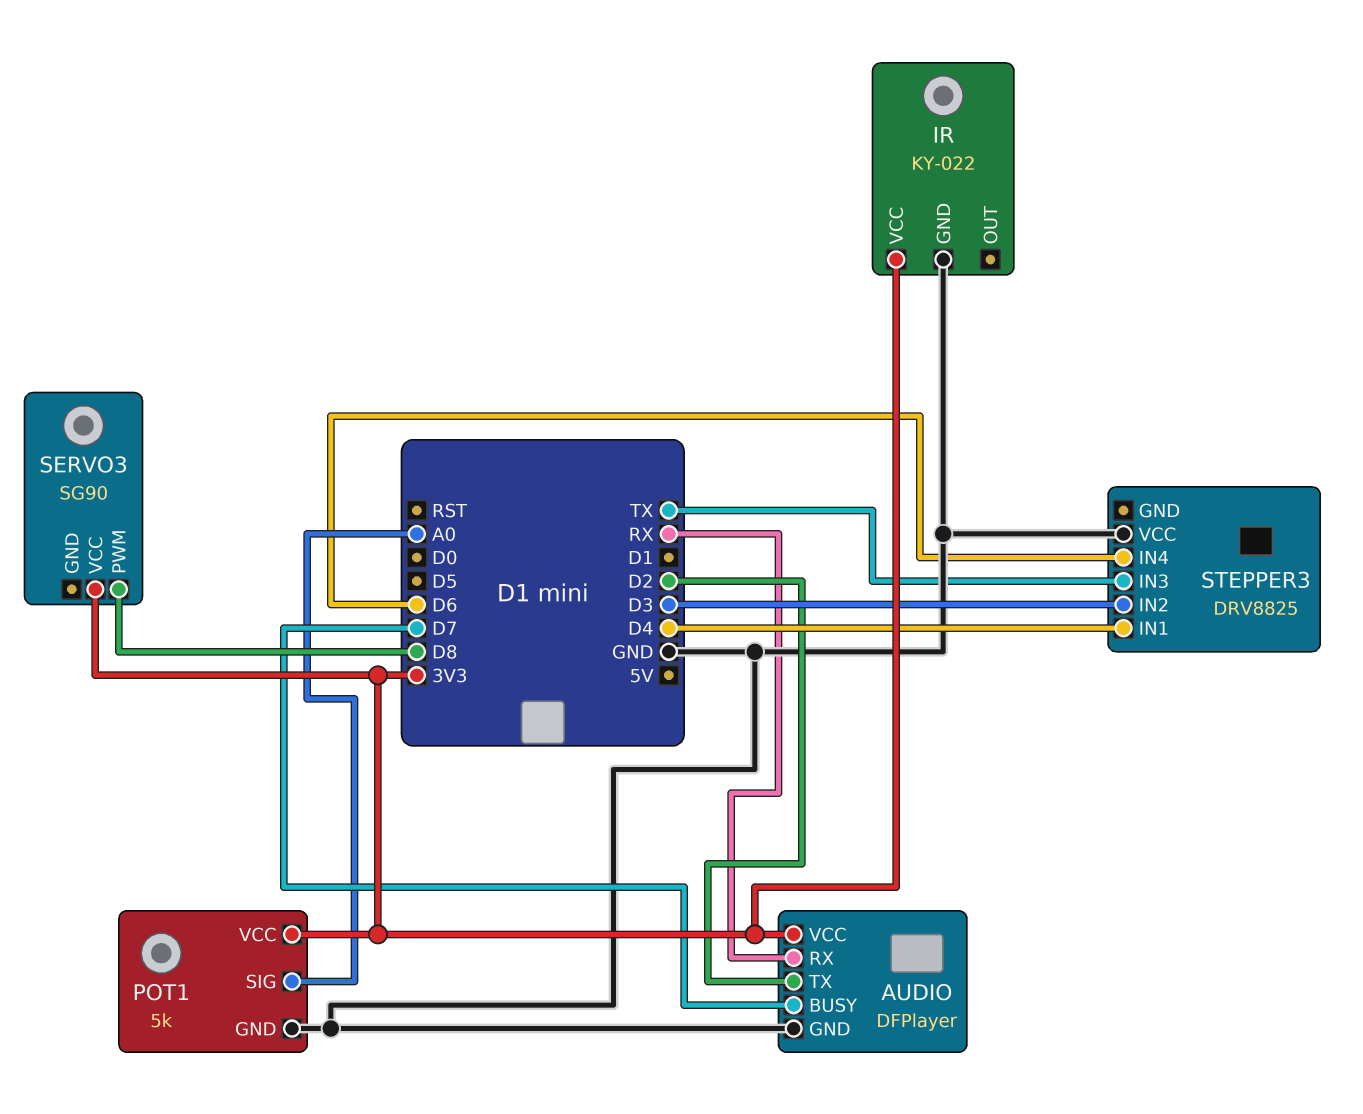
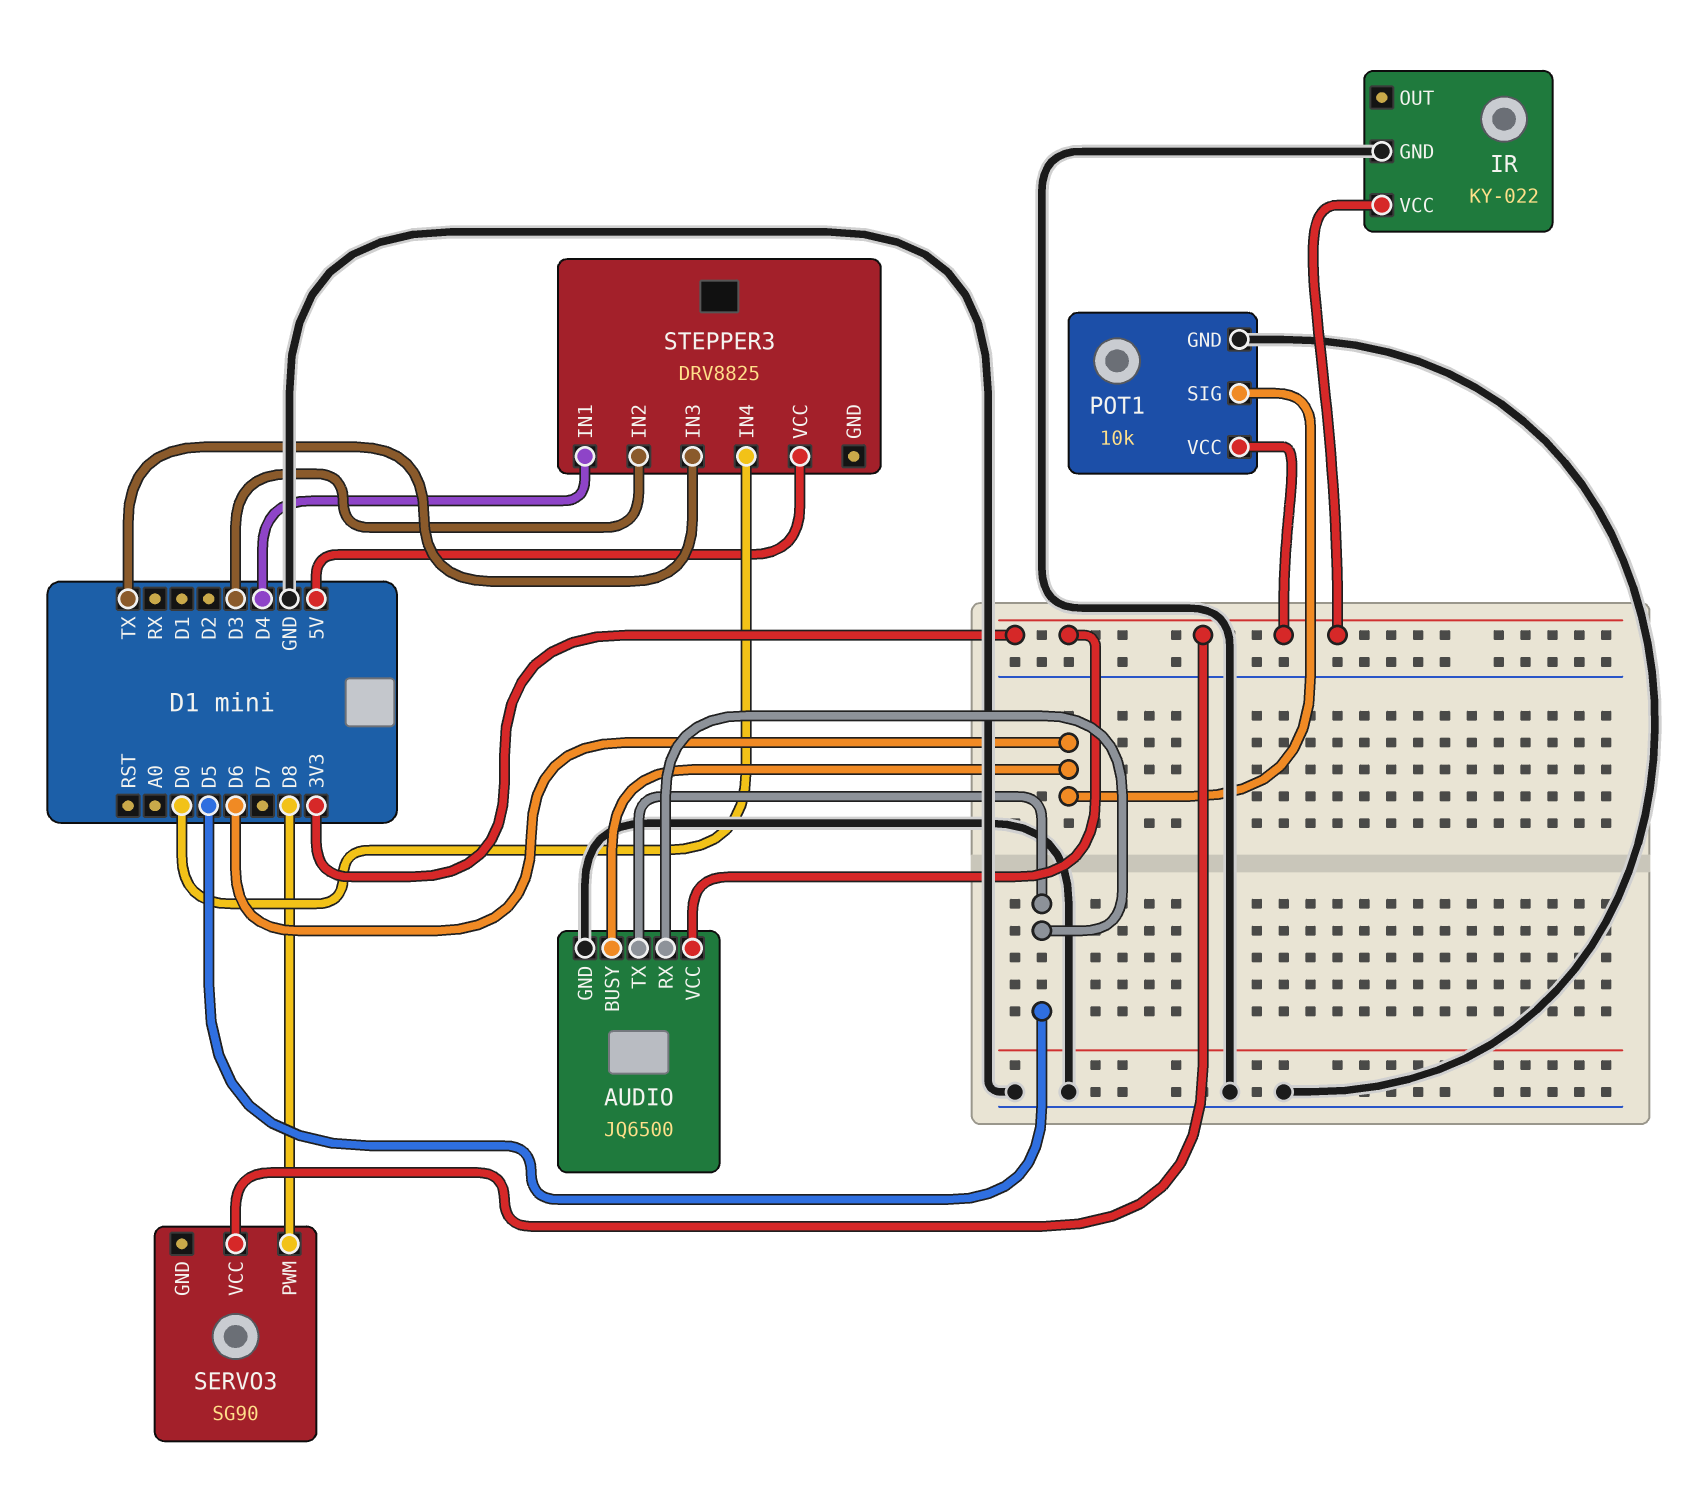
AUDIO: DFPlayer -> JQ6500
AUDIO pin BUSY: D7 -> D6
AUDIO pin RX: RX -> D5
AUDIO pin TX: D2 -> D5
POT1: 5k -> 10k
POT1 pin SIG: A0 -> D6
STEPPER3 pin IN4: D6 -> D0
STEPPER3 pin VCC: GND -> 5V

